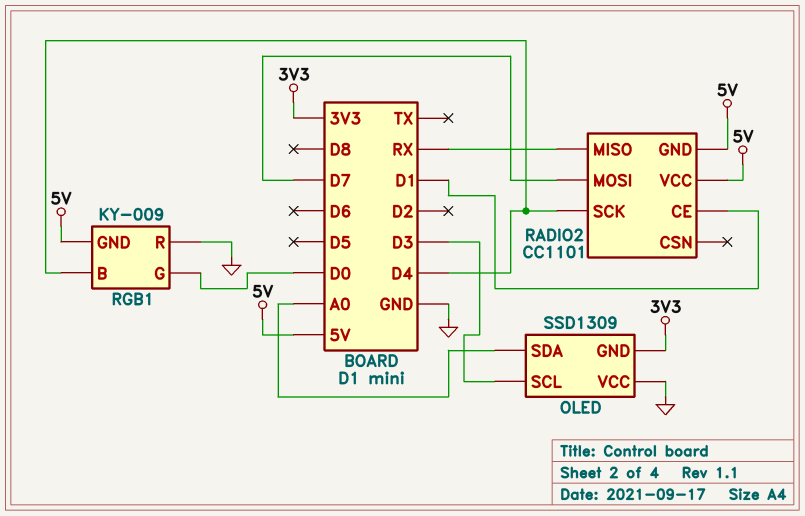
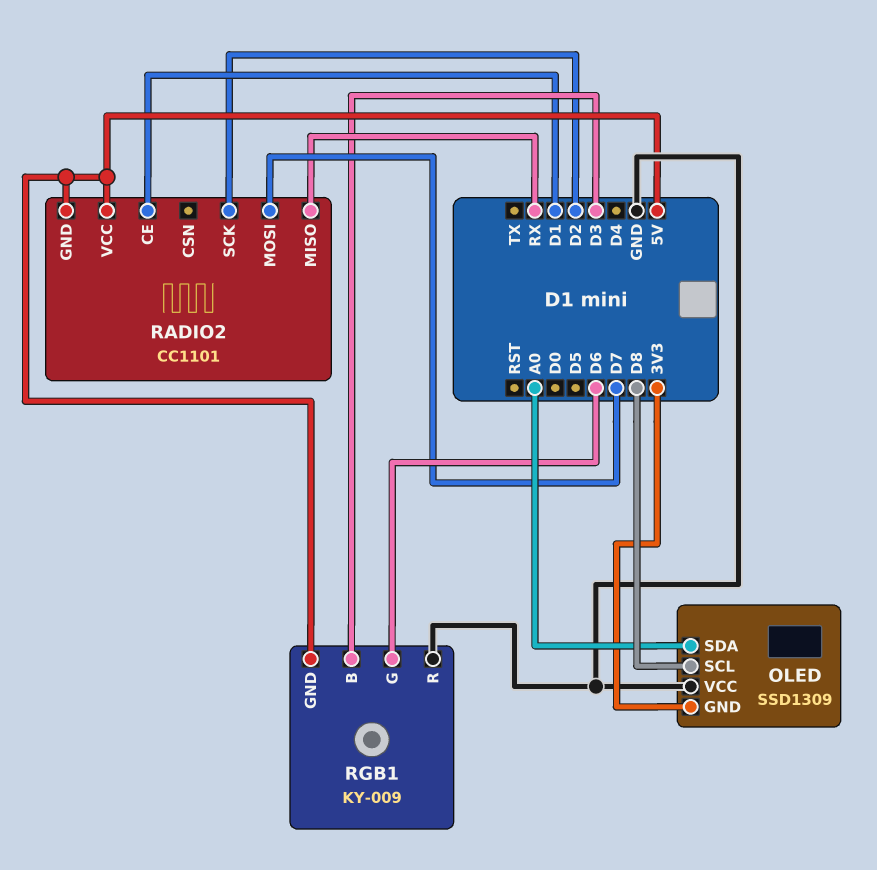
OLED pin SCL: D3 -> D8
RADIO2 pin SCK: D4 -> D2
RGB1 pin B: D4 -> D3
RGB1 pin G: D0 -> D6

